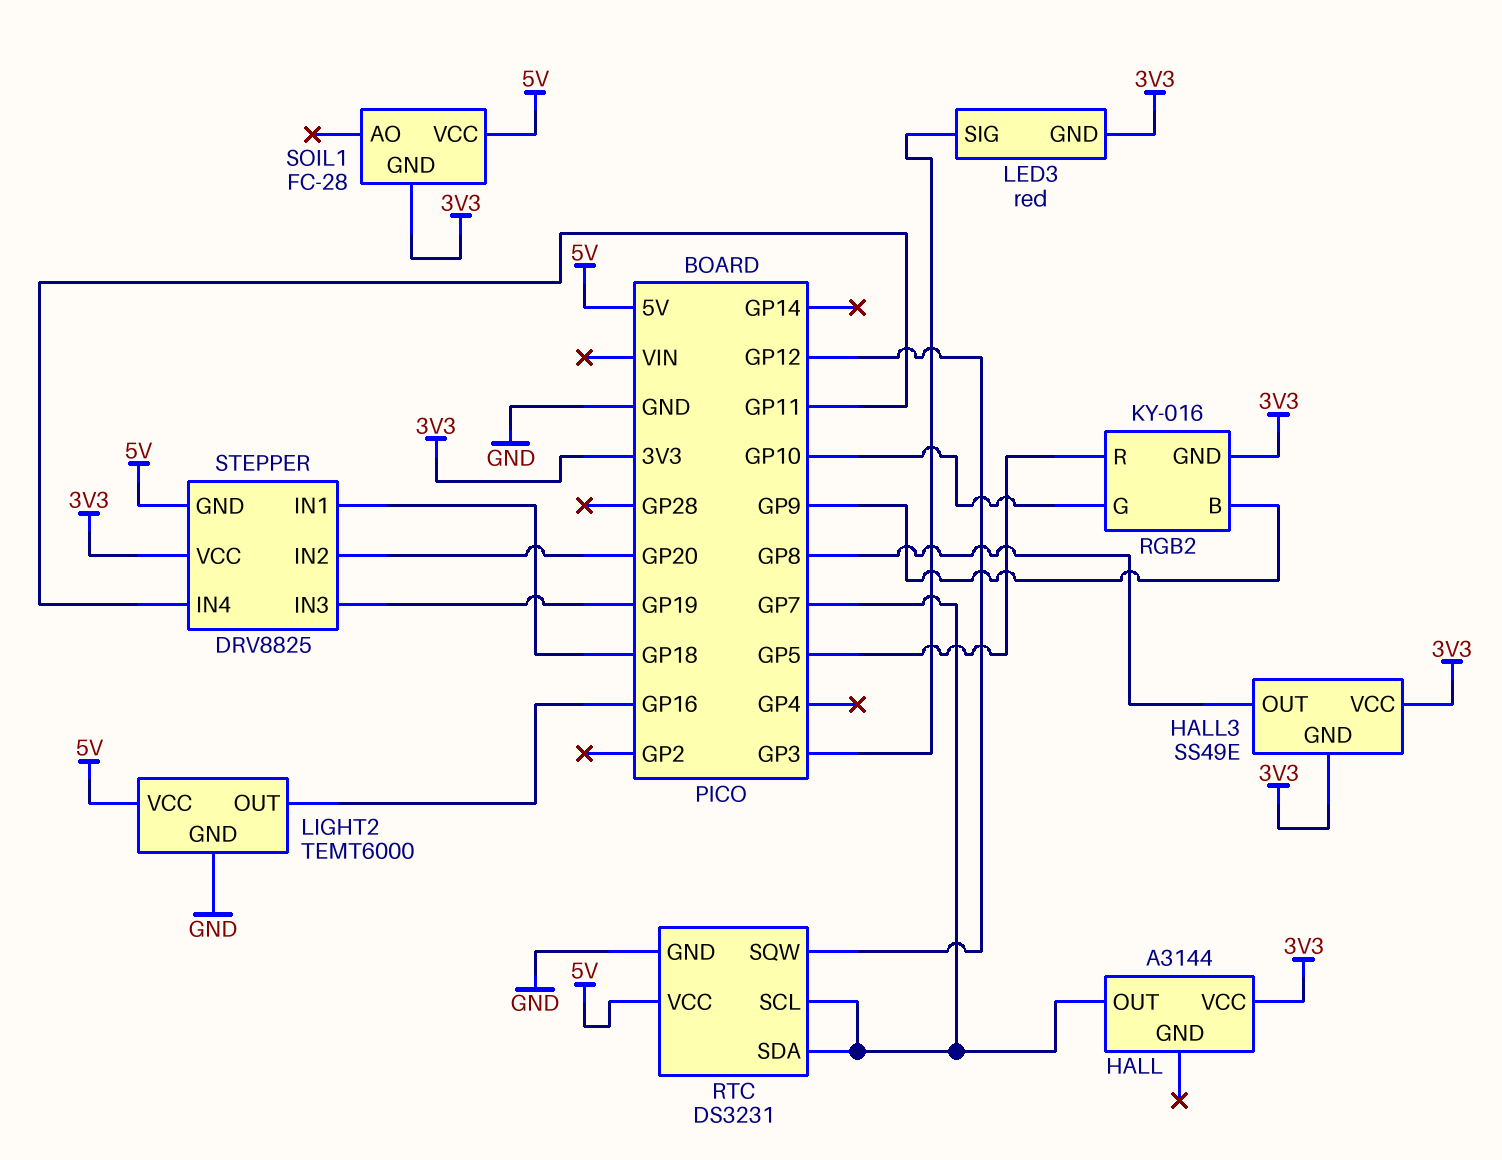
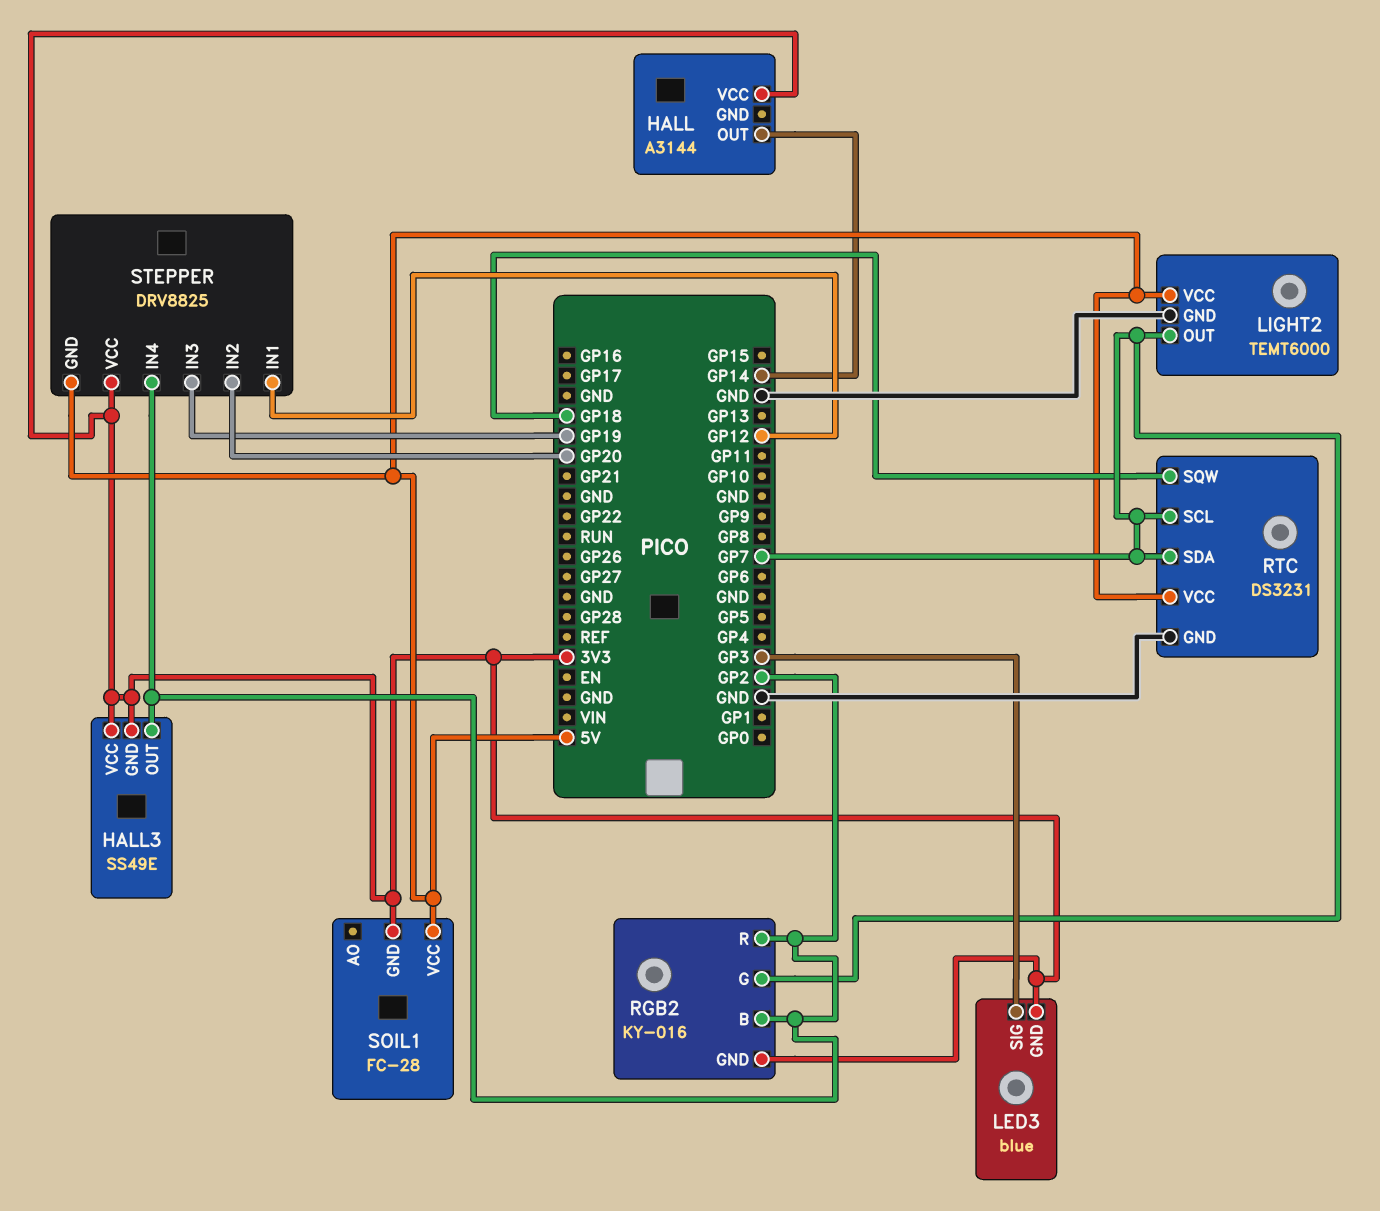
HALL pin OUT: GP7 -> GP14
HALL3 pin OUT: GP8 -> GP2
LED3: red -> blue
LIGHT2 pin OUT: GP16 -> GP7
RGB2 pin B: GP9 -> GP2
RGB2 pin G: GP10 -> GP7
RGB2 pin R: GP5 -> GP2
RTC pin SQW: GP12 -> GP18
STEPPER pin IN1: GP18 -> GP12
STEPPER pin IN4: GP11 -> GP2

